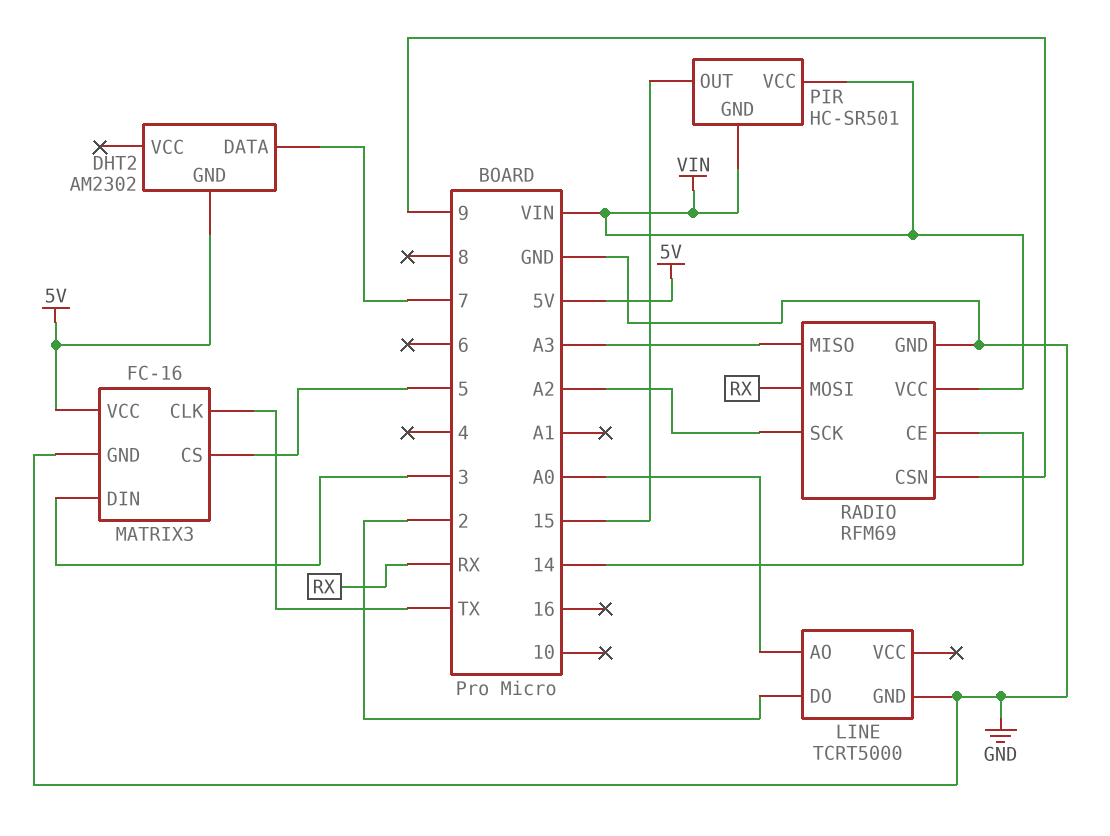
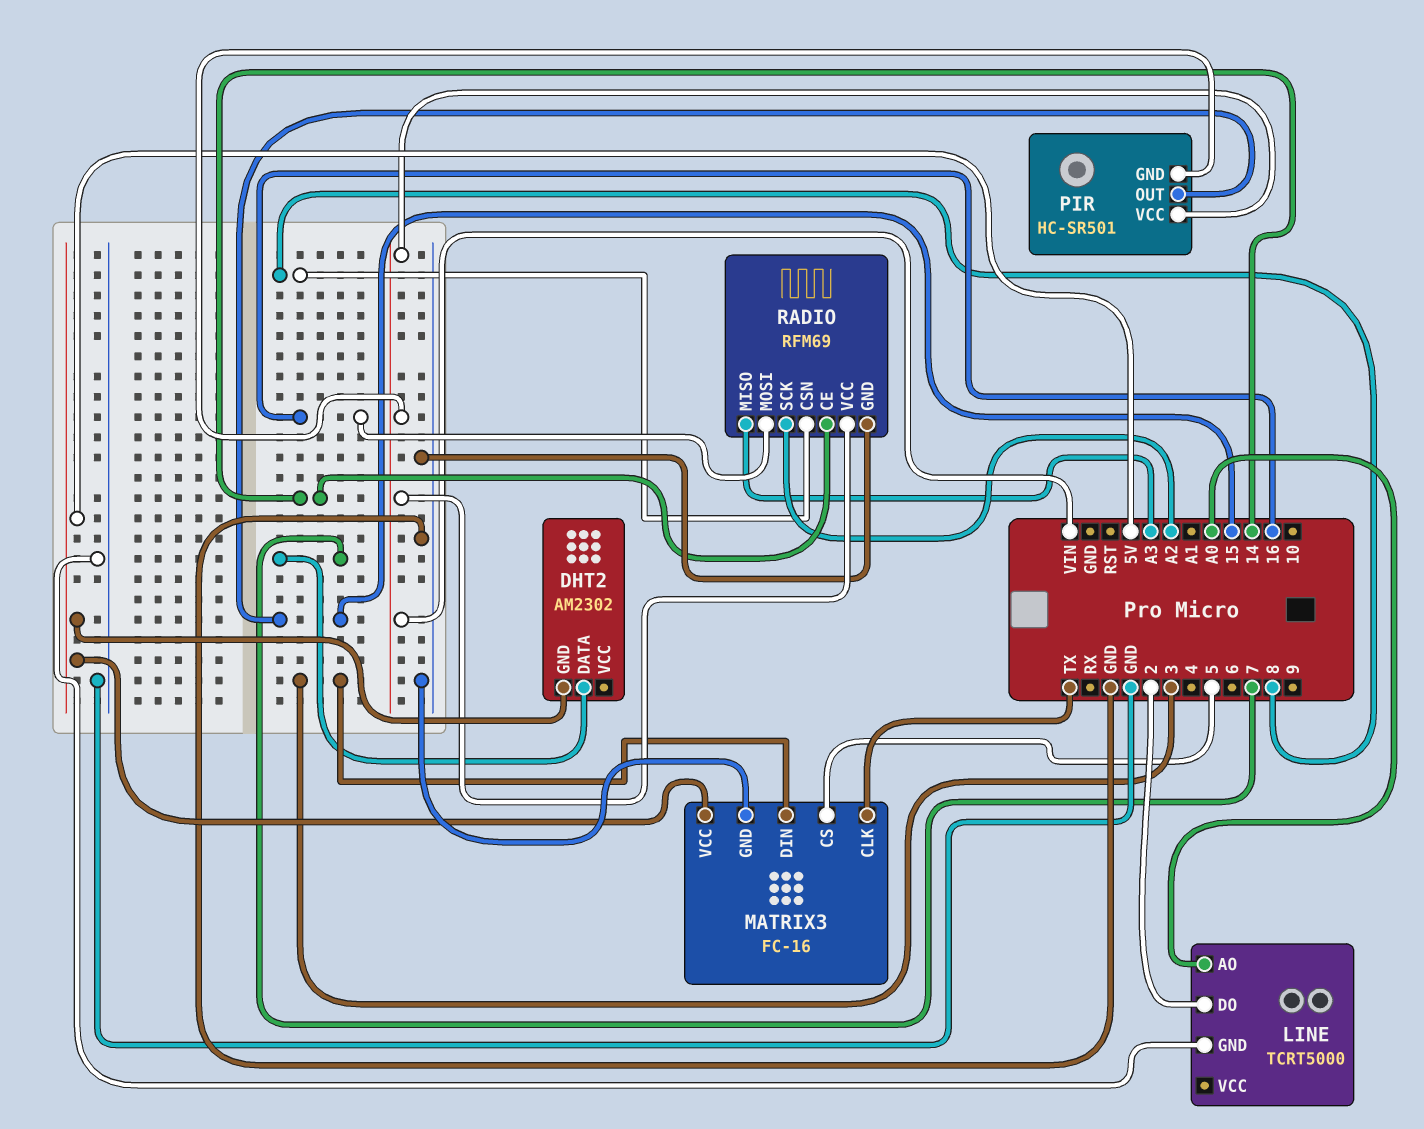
RADIO pin CSN: 9 -> 8
RADIO pin MOSI: RX -> 16

